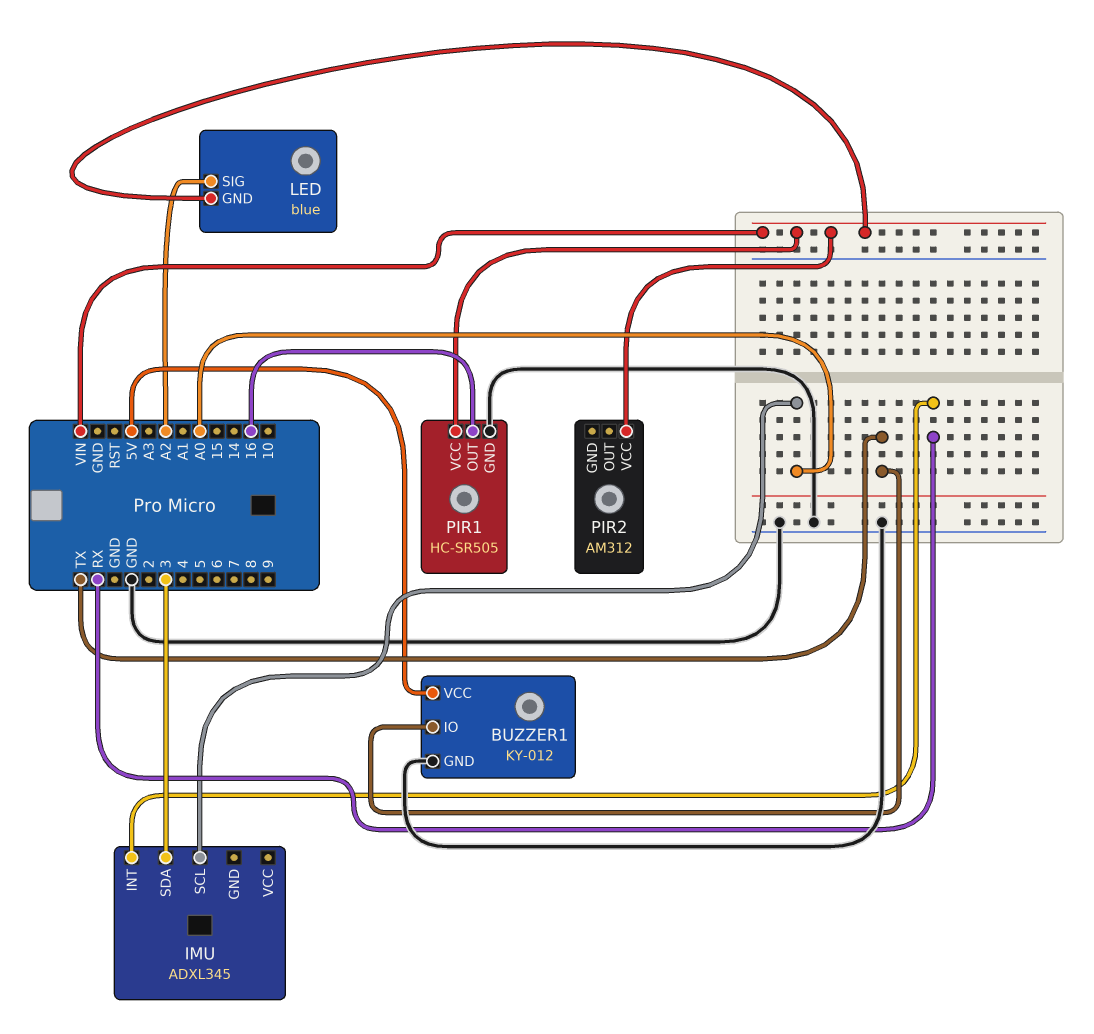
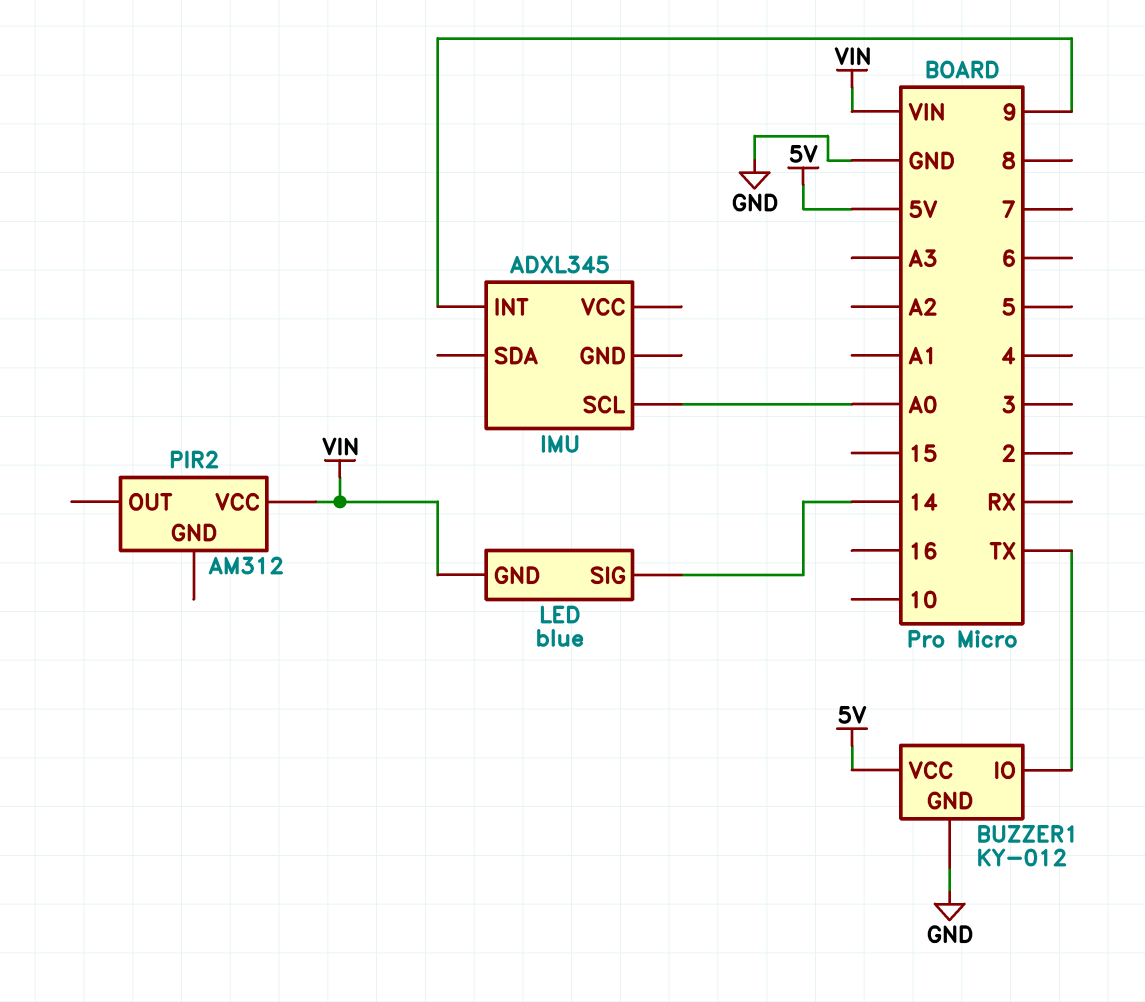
IMU pin INT: RX -> 9
IMU pin SDA: 3 -> none
LED pin SIG: A2 -> 14
PIR1: HC-SR505 -> none
PIR1 pin GND: GND -> none
PIR1 pin OUT: 16 -> none
PIR1 pin VCC: VIN -> none

